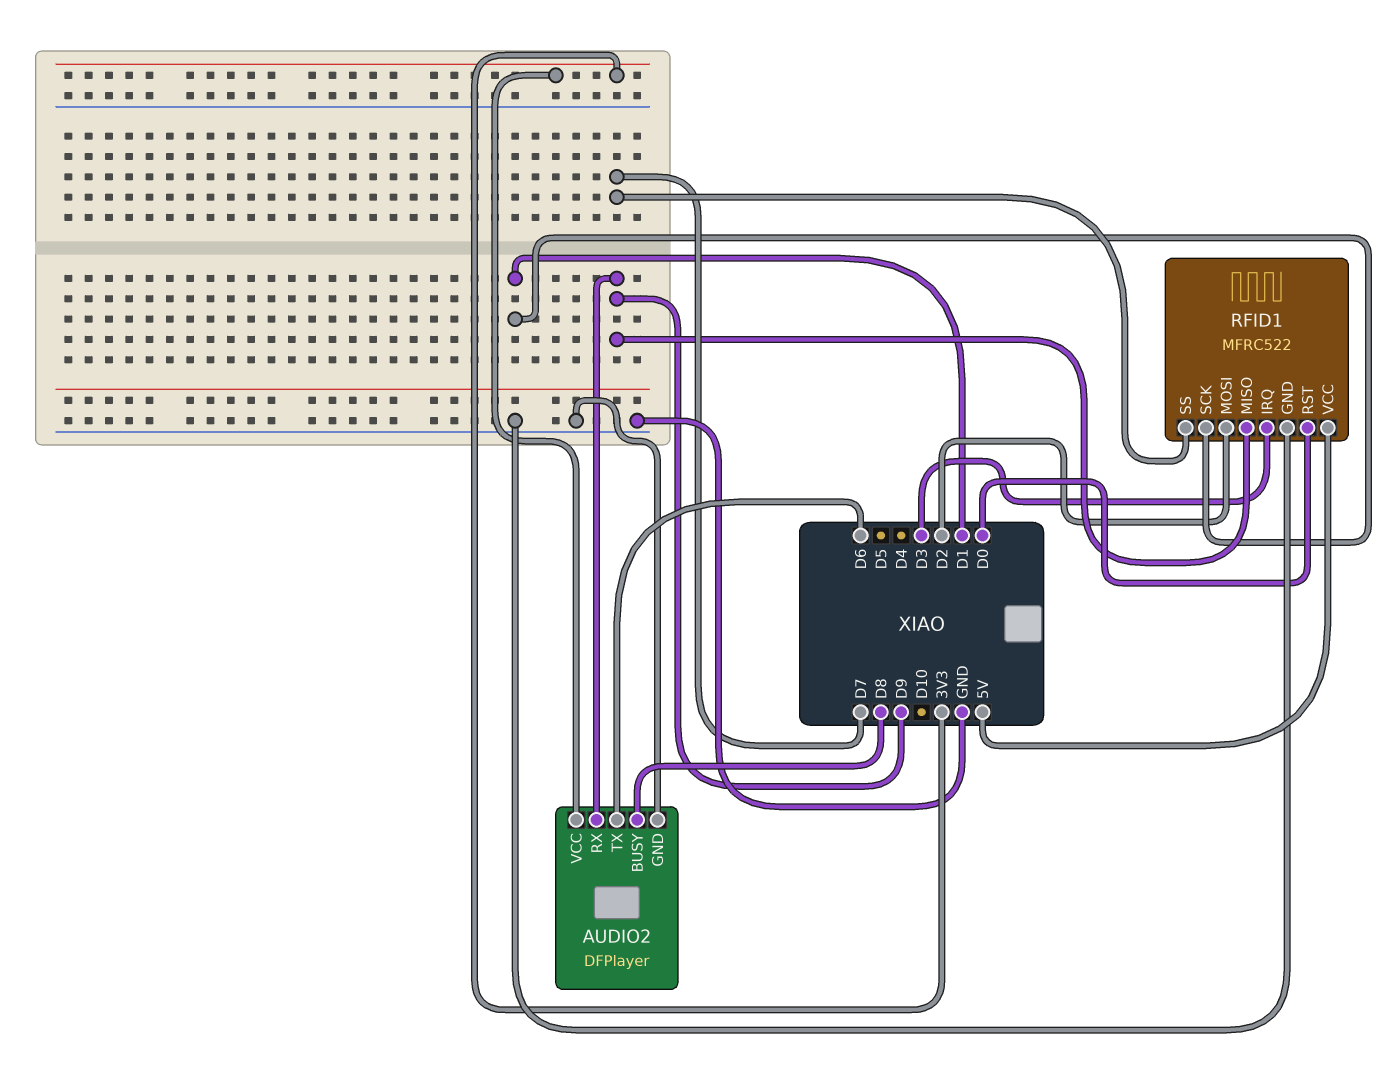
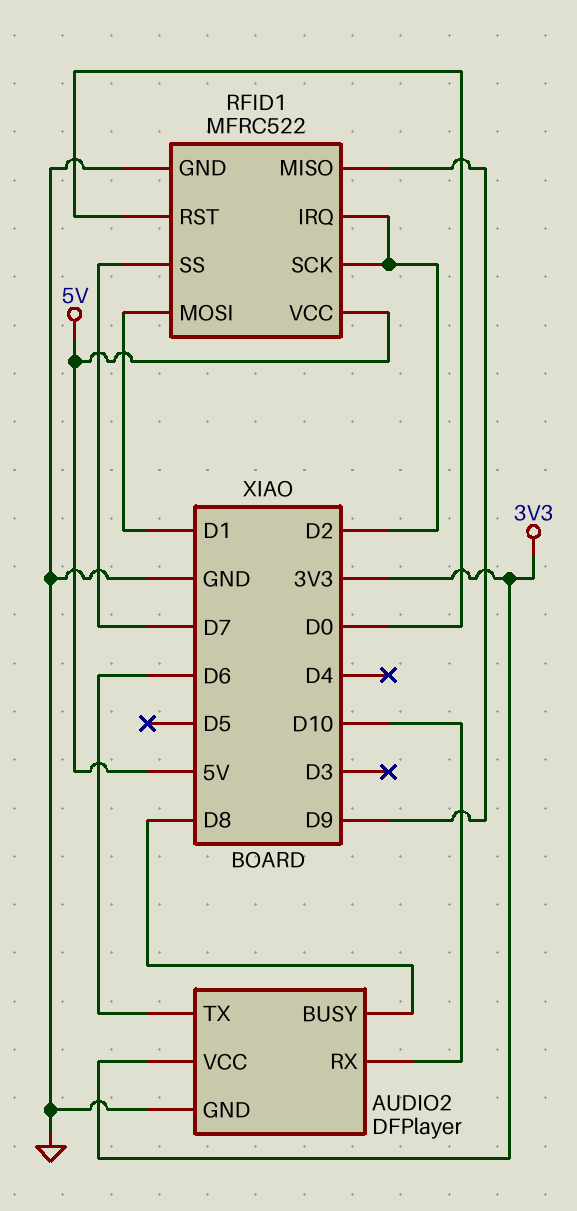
AUDIO2 pin RX: D9 -> D10
RFID1 pin IRQ: D3 -> D2
RFID1 pin MOSI: D2 -> D1
RFID1 pin SCK: D1 -> D2

